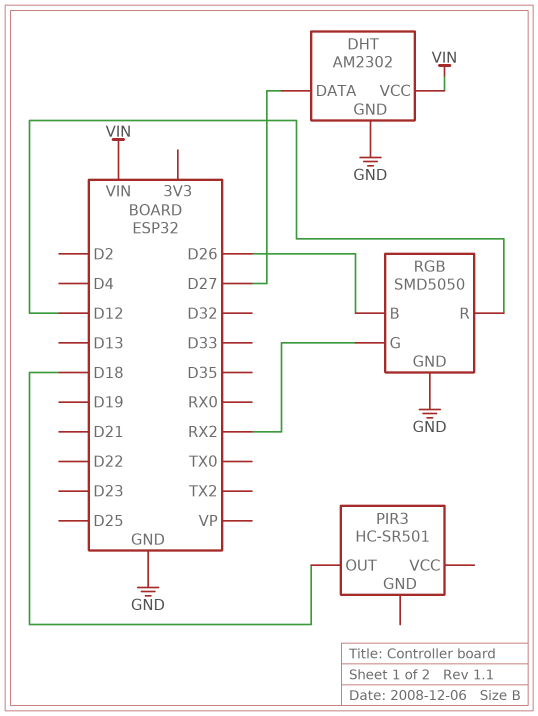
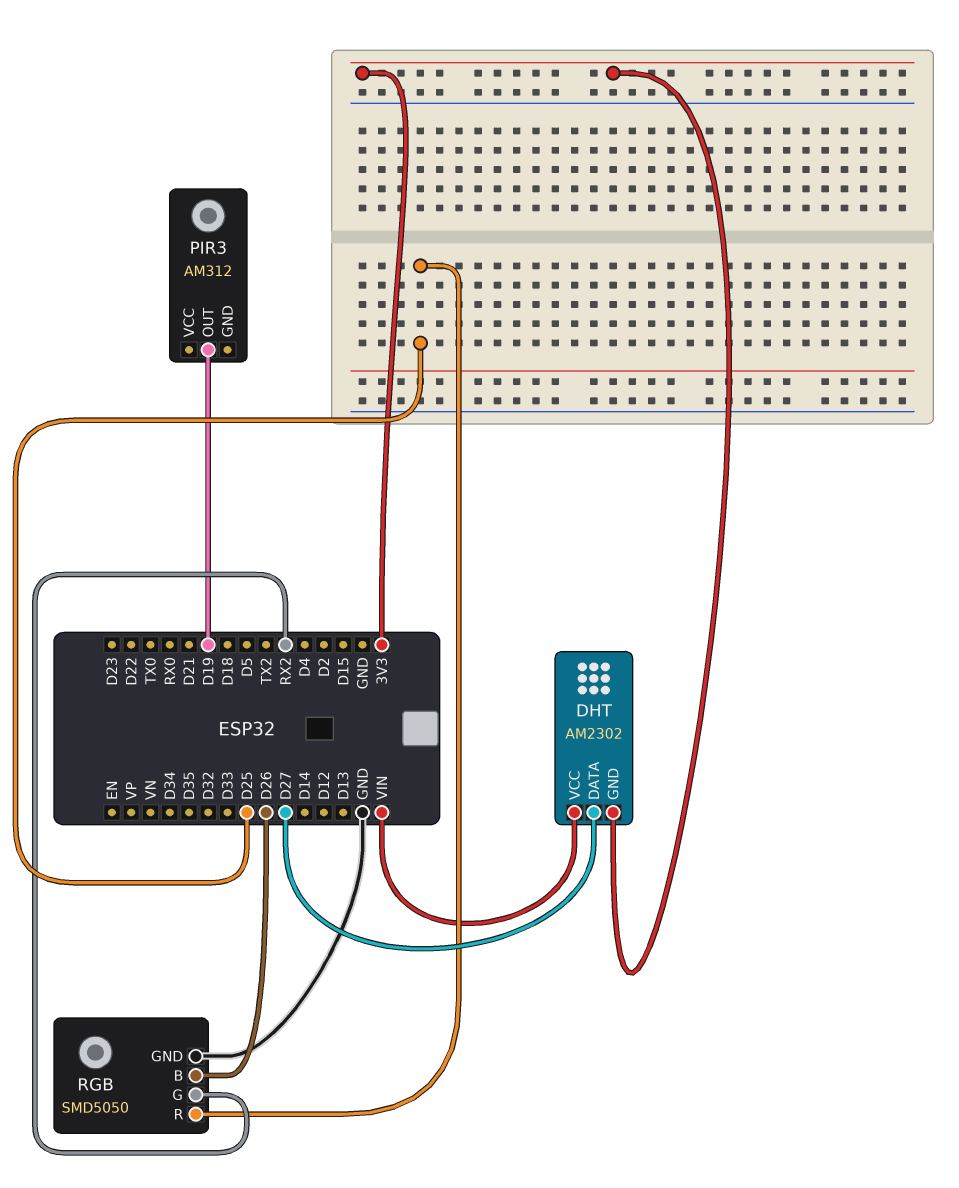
DHT pin GND: GND -> 3V3
PIR3: HC-SR501 -> AM312
PIR3 pin OUT: D18 -> D19
RGB pin R: D12 -> D25

